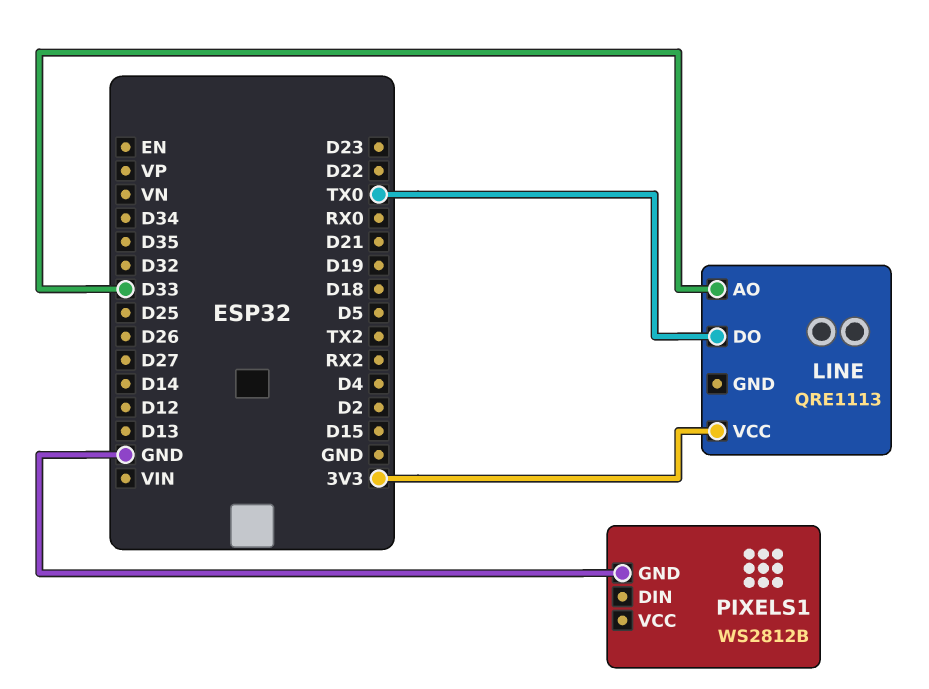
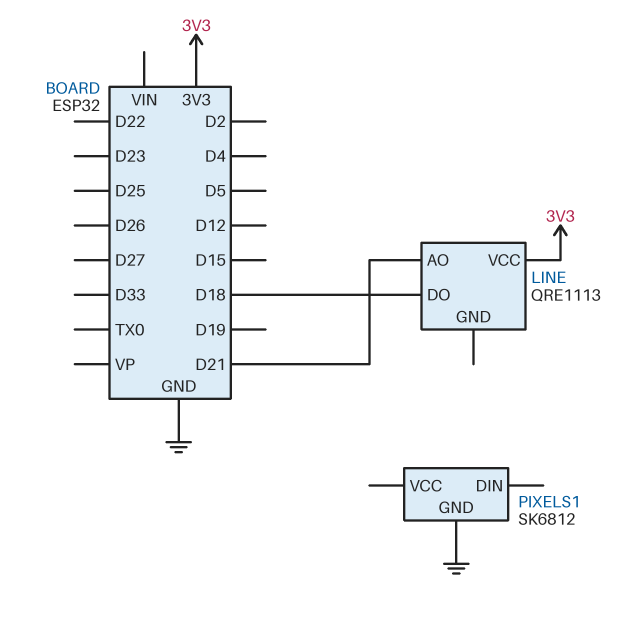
LINE pin AO: D33 -> D21
LINE pin DO: TX0 -> D18
PIXELS1: WS2812B -> SK6812

